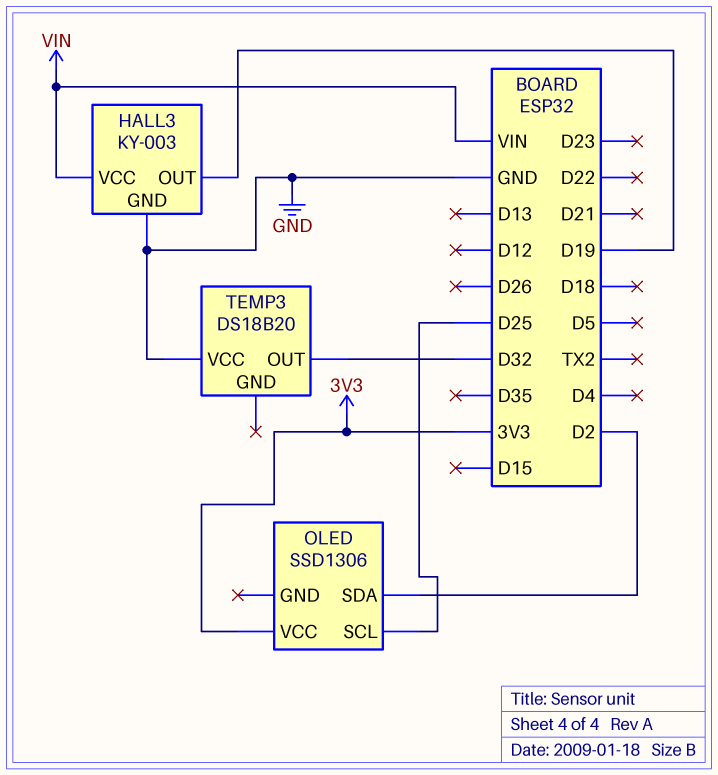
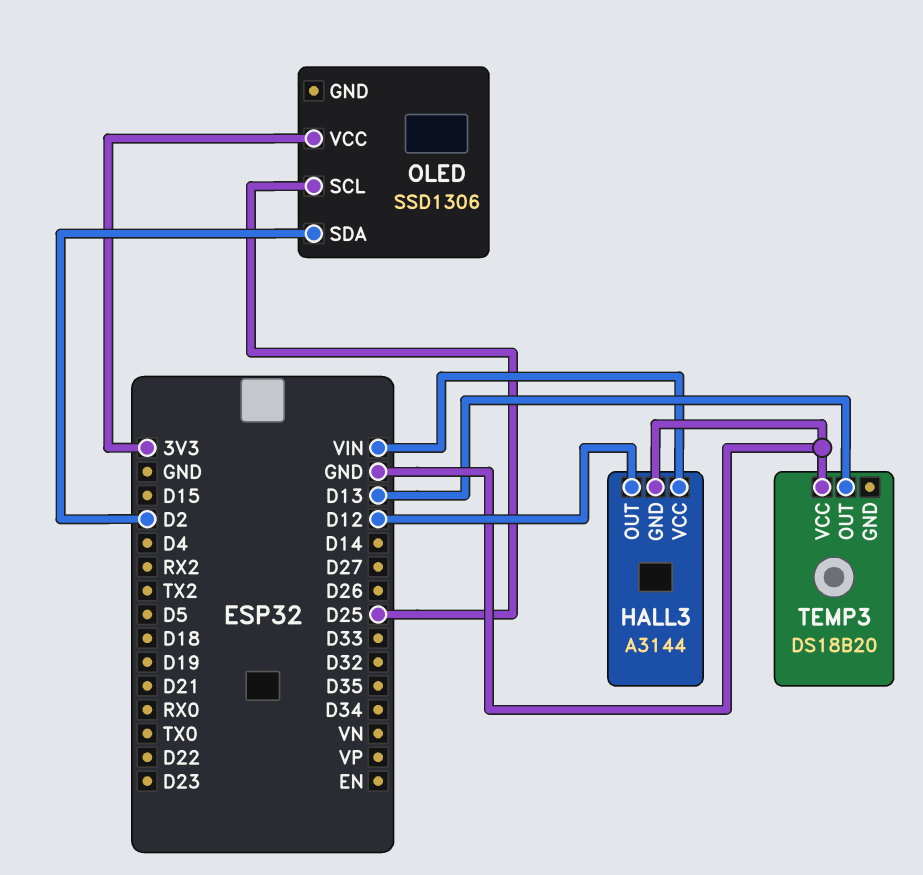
HALL3: KY-003 -> A3144
HALL3 pin OUT: D19 -> D12
TEMP3 pin OUT: D32 -> D13

